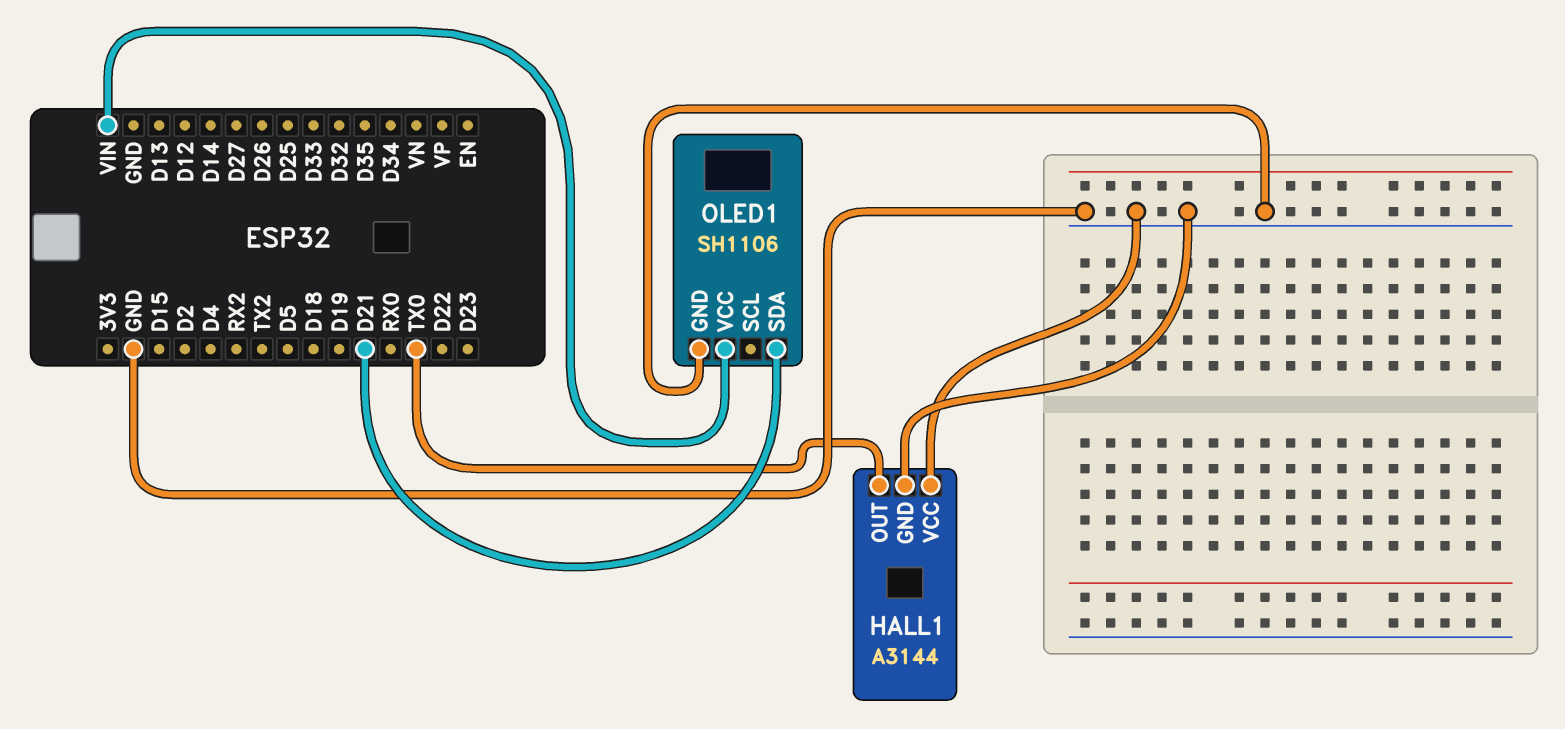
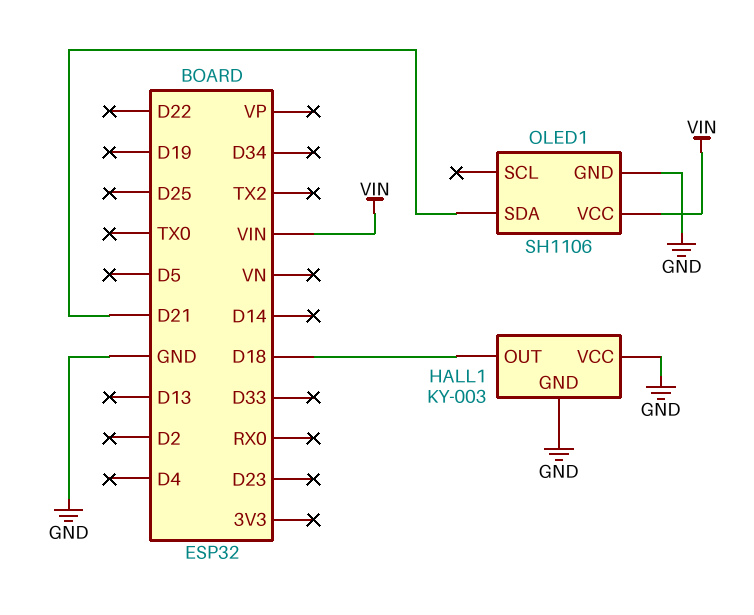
HALL1: A3144 -> KY-003
HALL1 pin OUT: TX0 -> D18

